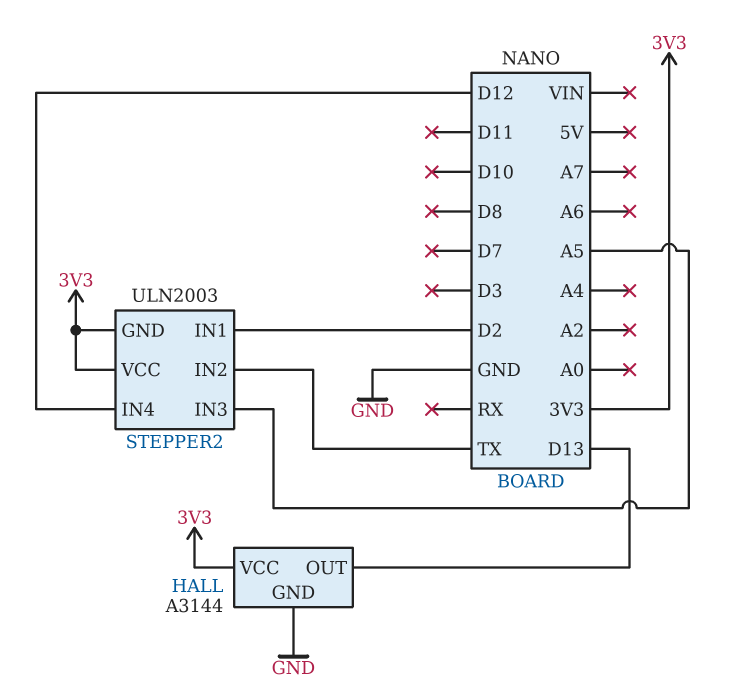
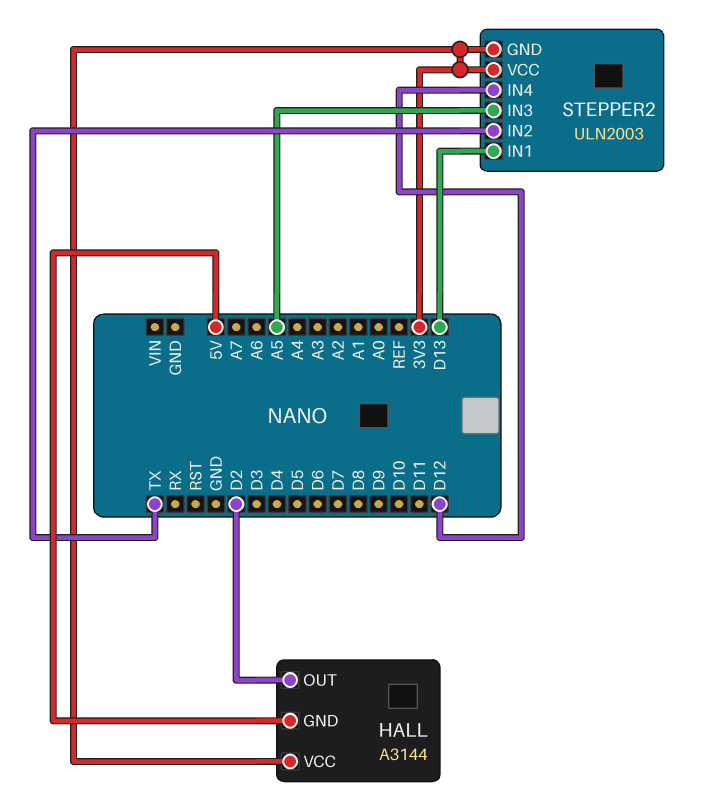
HALL pin GND: GND -> 5V
HALL pin OUT: D13 -> D2
STEPPER2 pin IN1: D2 -> D13

